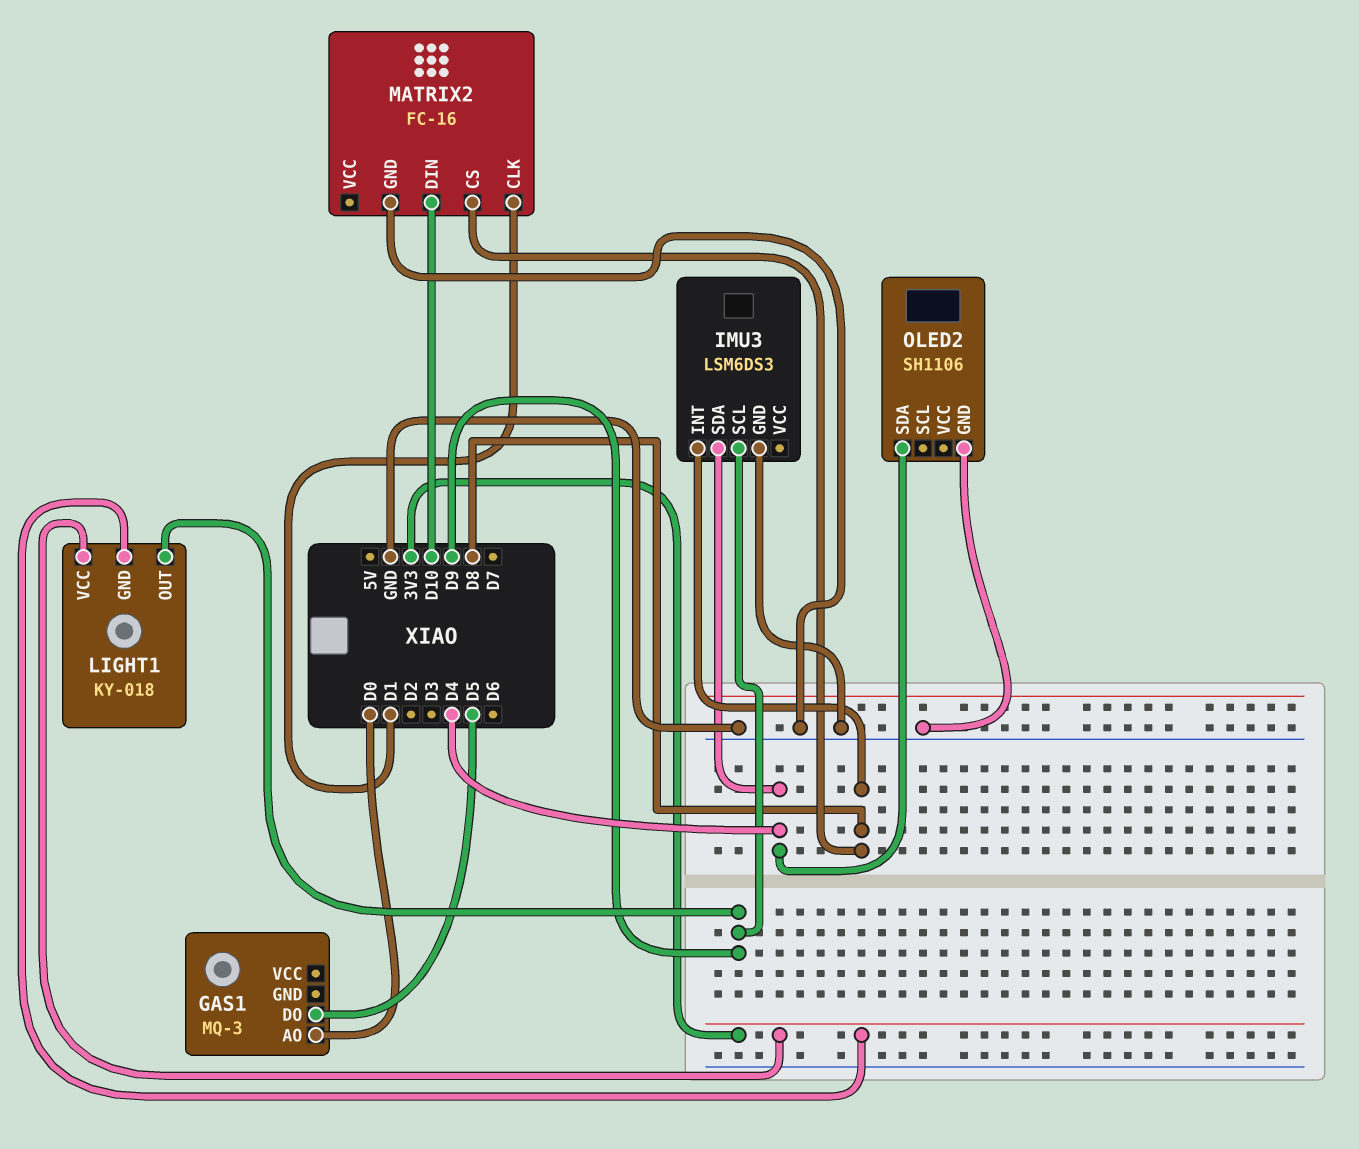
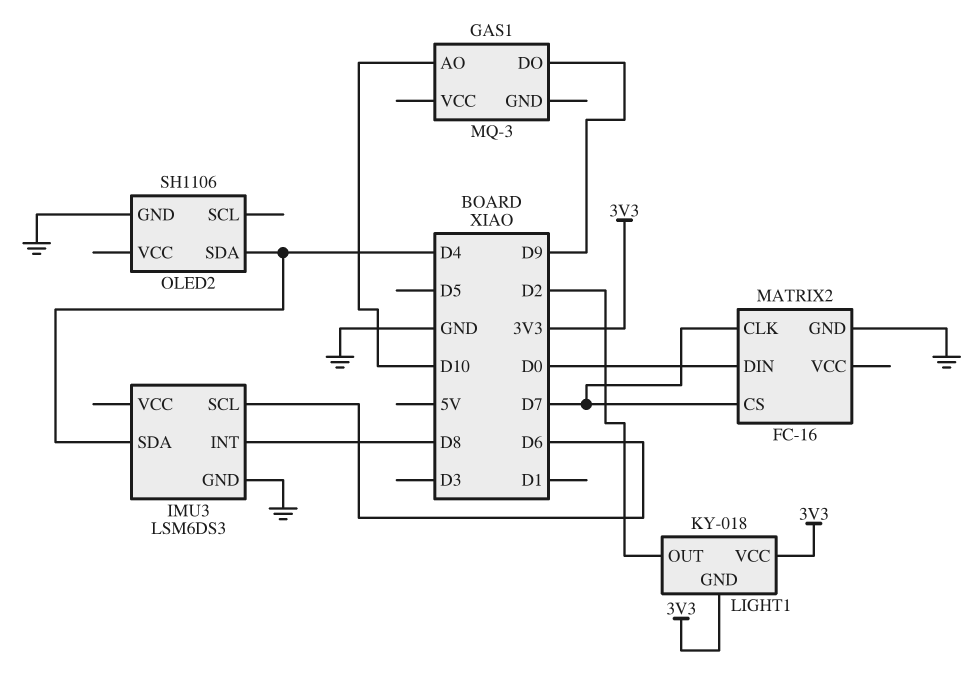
GAS1 pin AO: D0 -> D10
GAS1 pin DO: D5 -> D9
IMU3 pin SCL: D9 -> D6
LIGHT1 pin OUT: D9 -> D2
MATRIX2 pin CLK: D1 -> D7
MATRIX2 pin CS: D8 -> D7
MATRIX2 pin DIN: D10 -> D0

